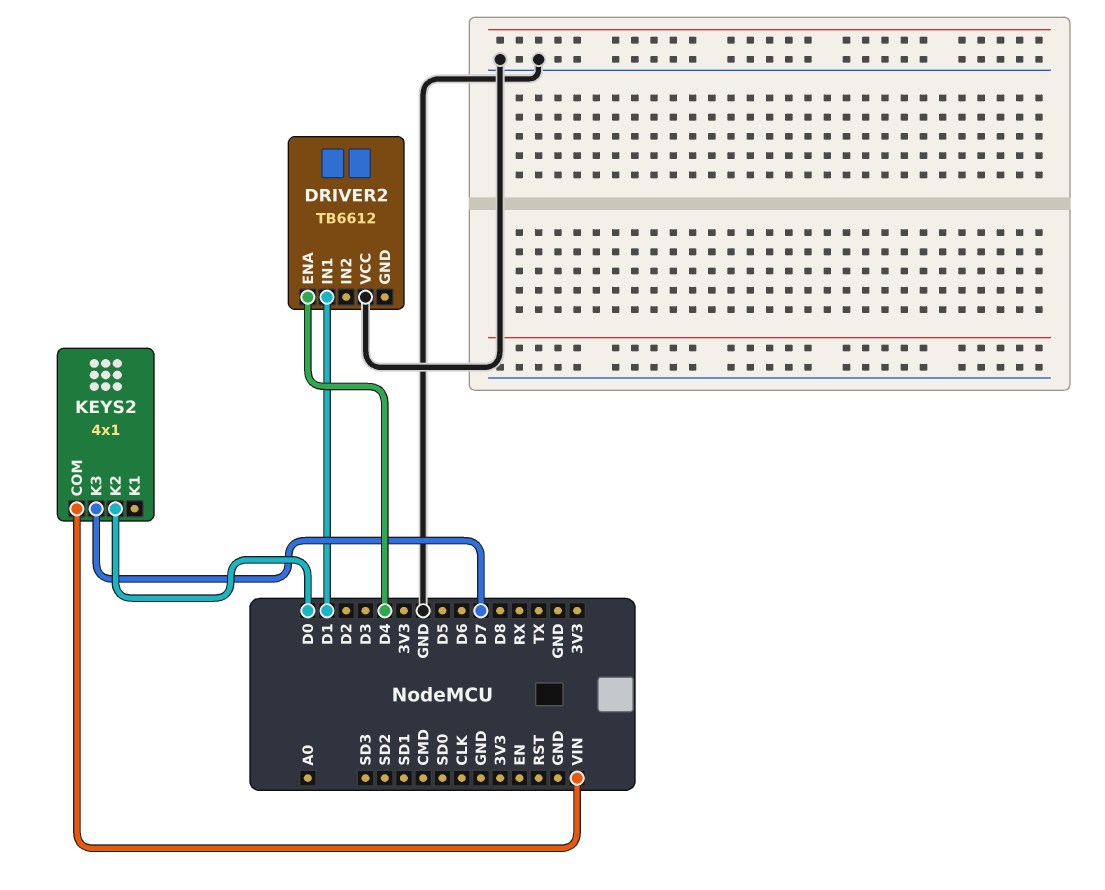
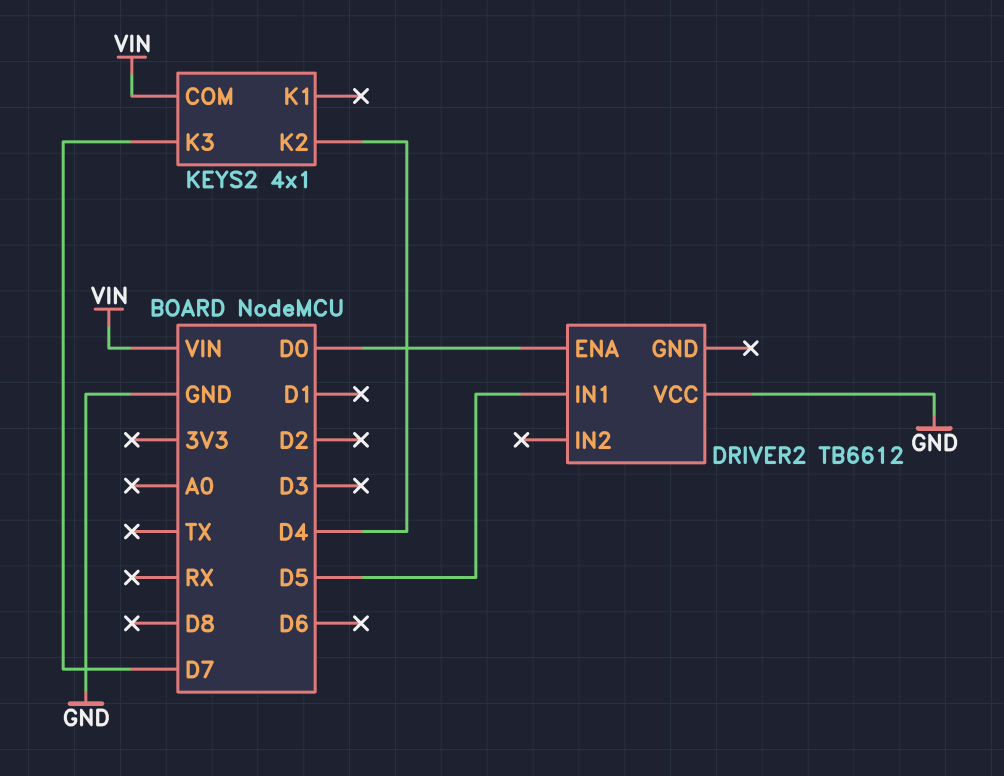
DRIVER2 pin ENA: D4 -> D0
DRIVER2 pin IN1: D1 -> D5
KEYS2 pin K2: D0 -> D4

